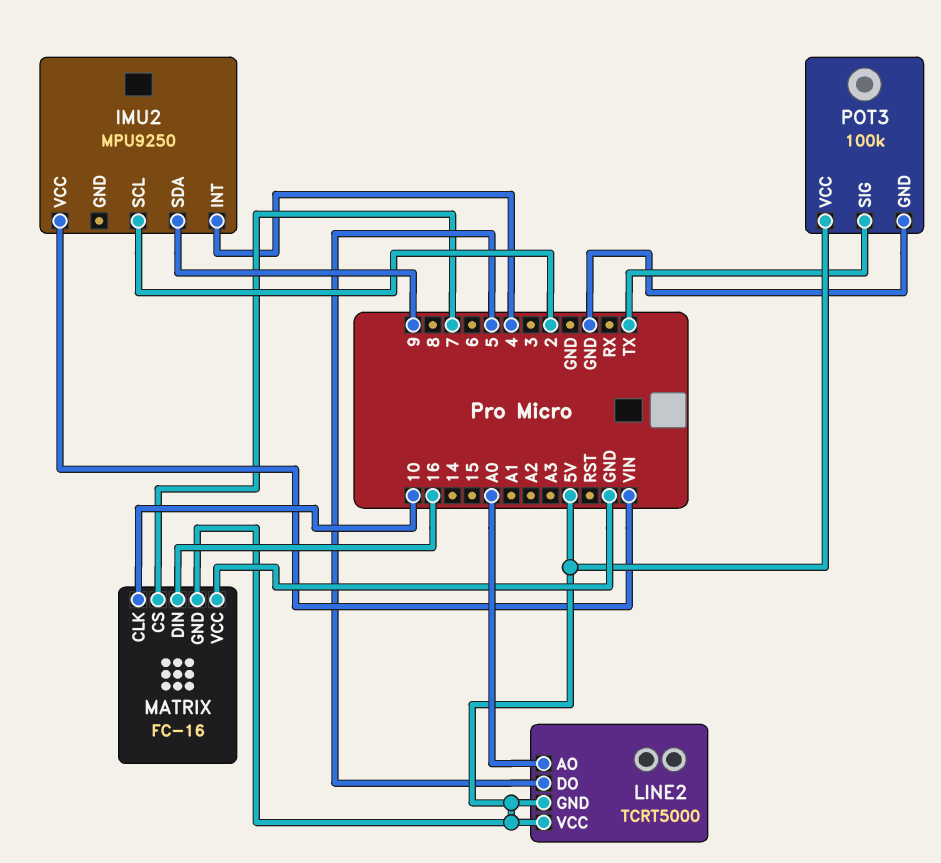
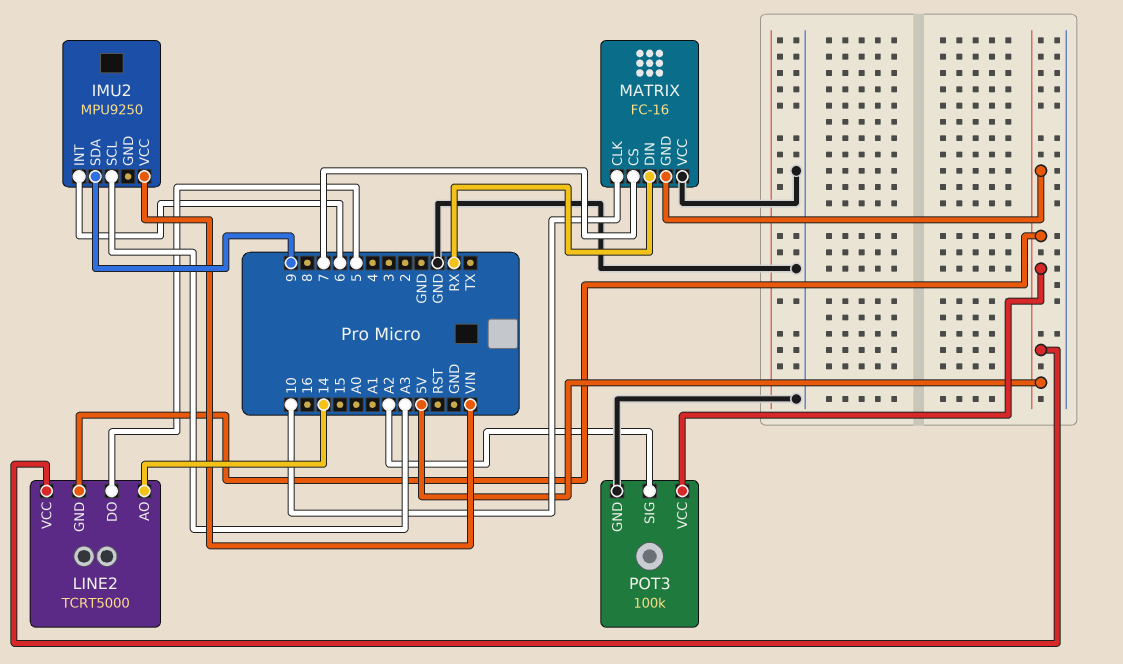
IMU2 pin INT: 4 -> 6
IMU2 pin SCL: 2 -> A3
LINE2 pin AO: A0 -> 14
MATRIX pin DIN: 16 -> RX
POT3 pin SIG: TX -> A2

